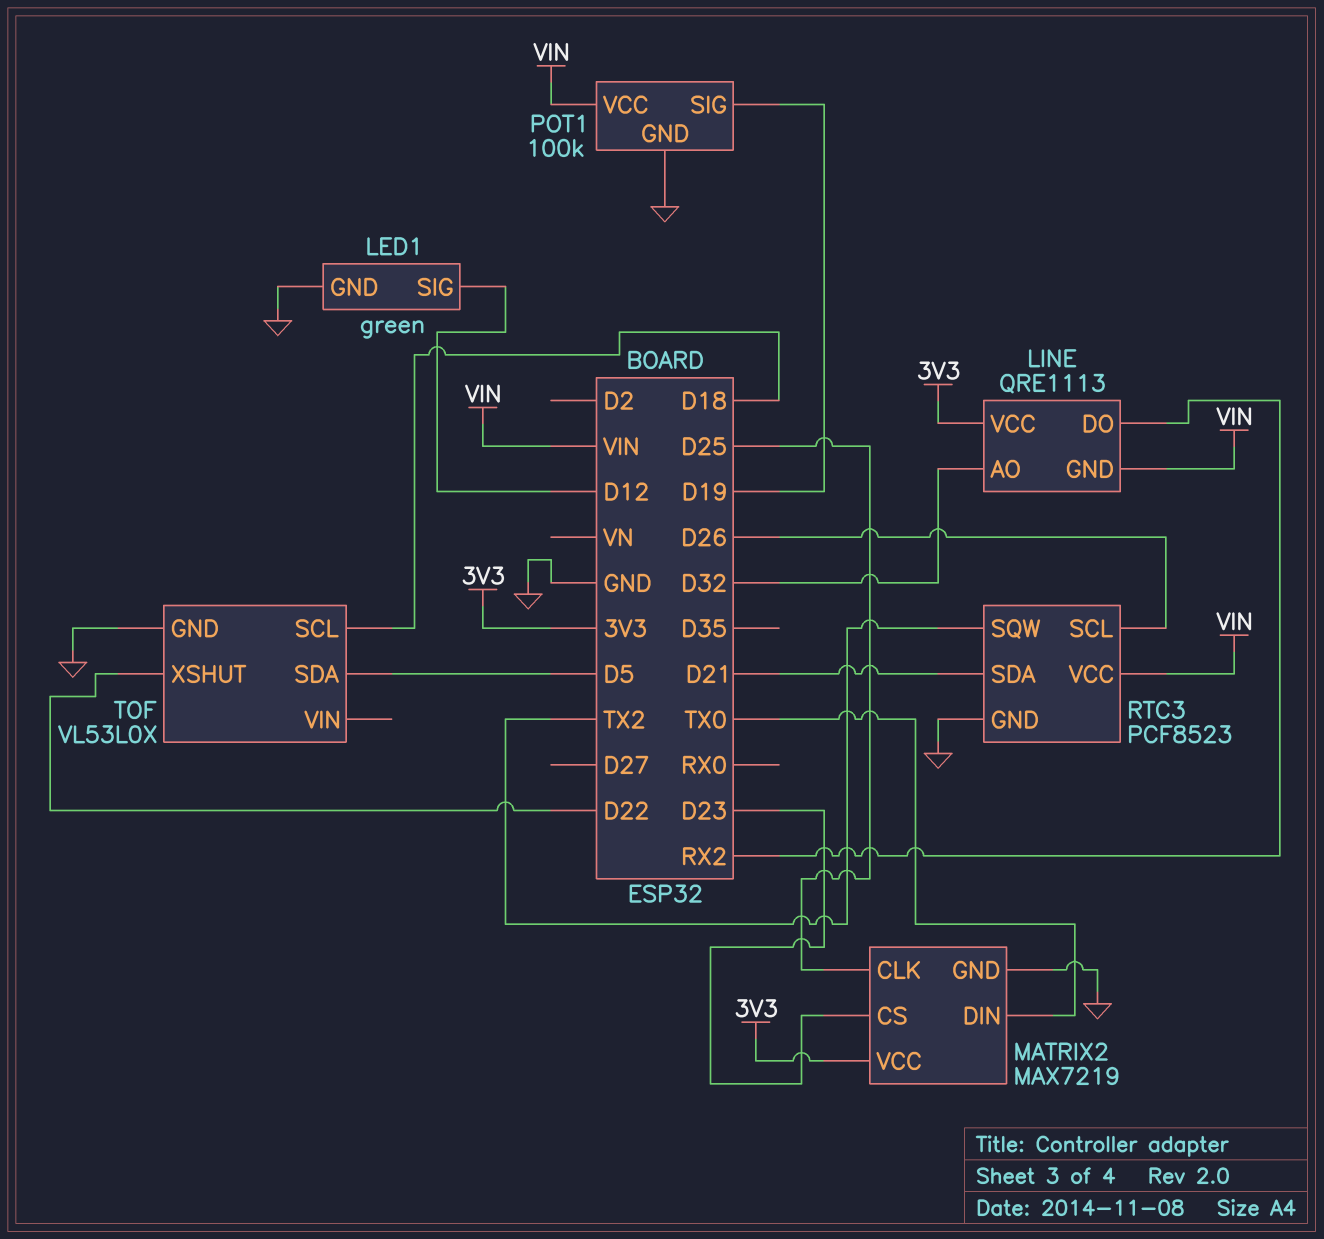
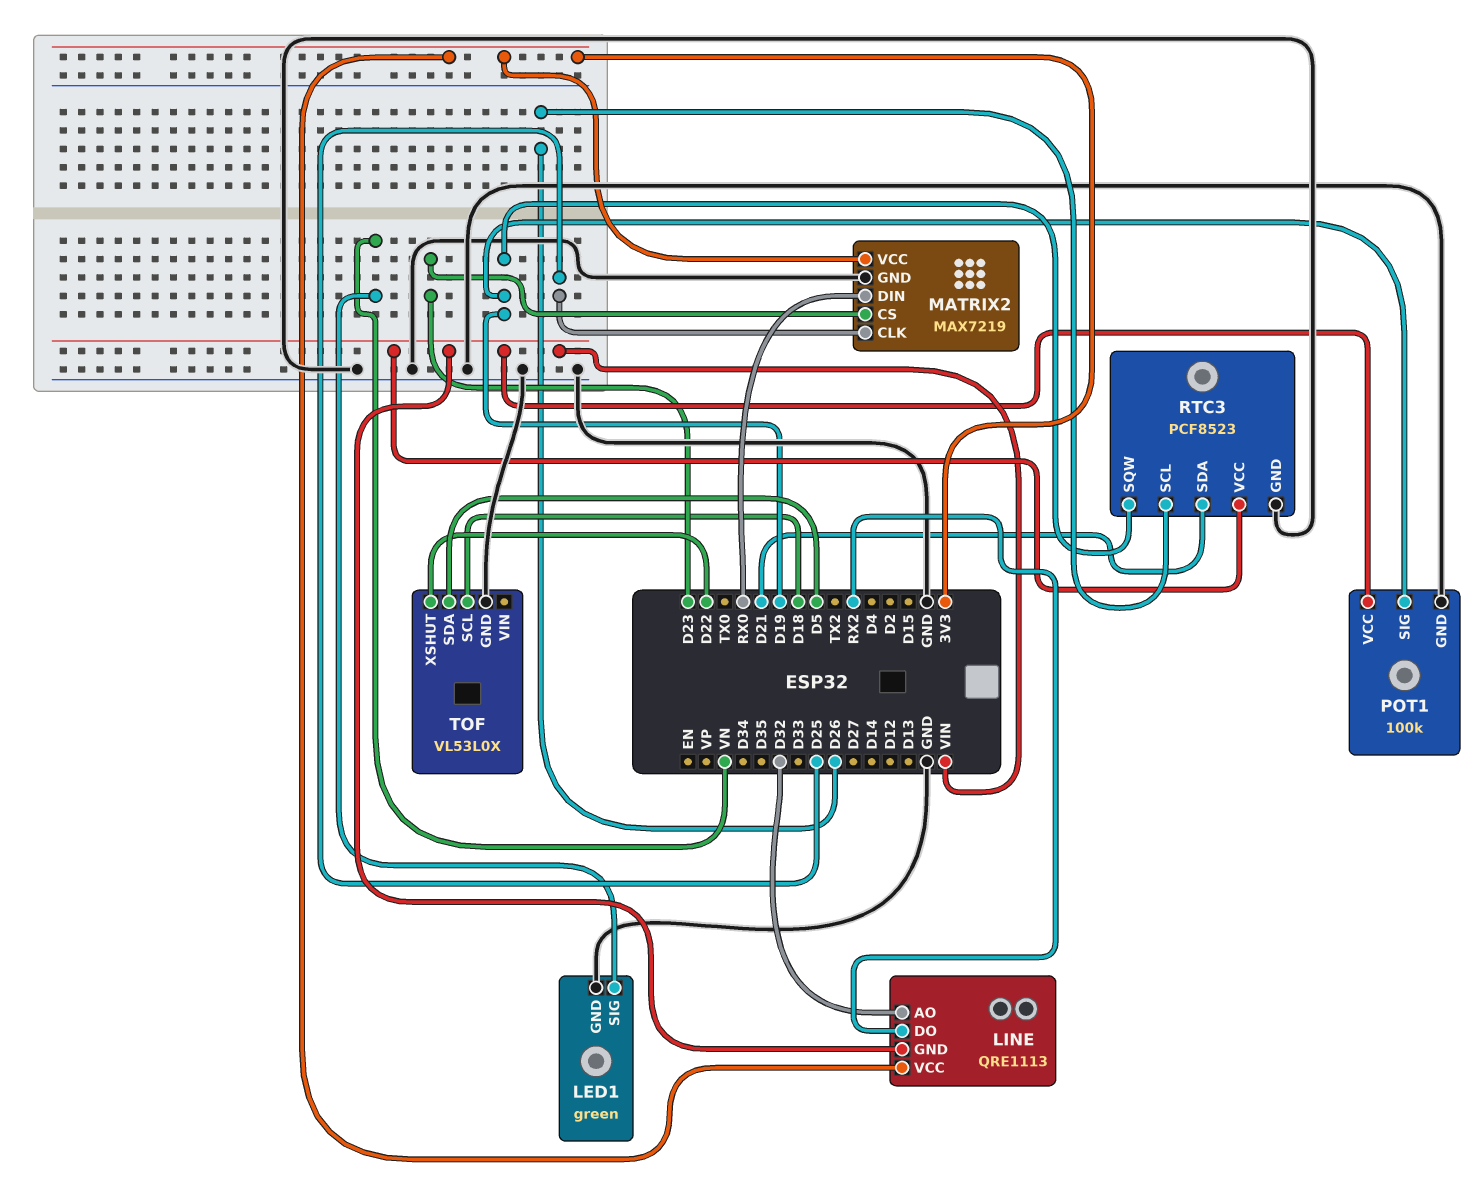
LED1 pin SIG: D12 -> VN
MATRIX2 pin DIN: TX0 -> RX0
RTC3 pin SQW: TX2 -> D19

